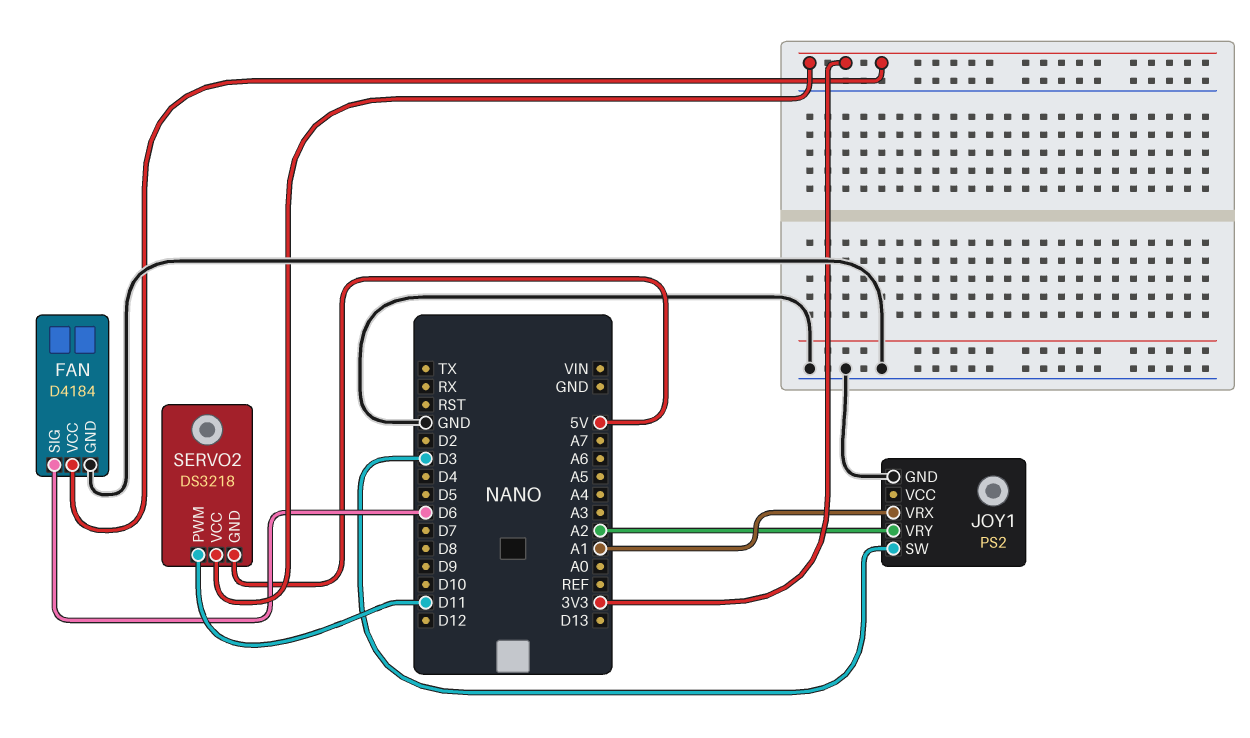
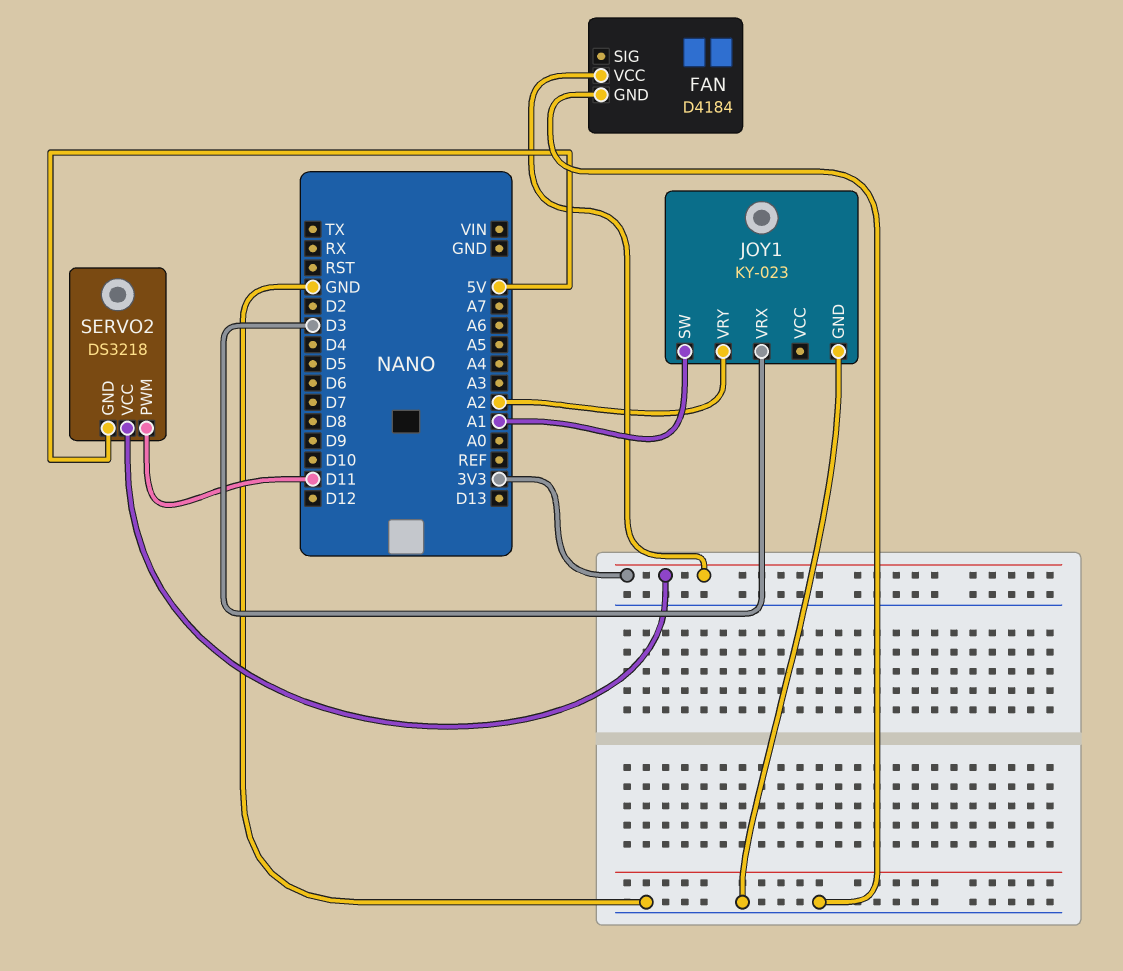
FAN pin SIG: D6 -> none
JOY1: PS2 -> KY-023
JOY1 pin SW: D3 -> A1
JOY1 pin VRX: A1 -> D3

